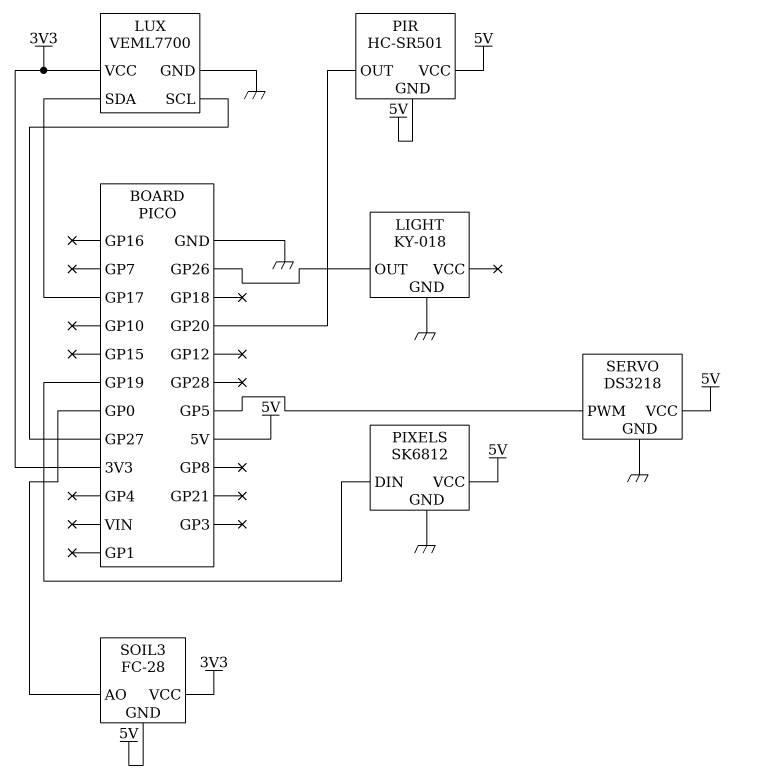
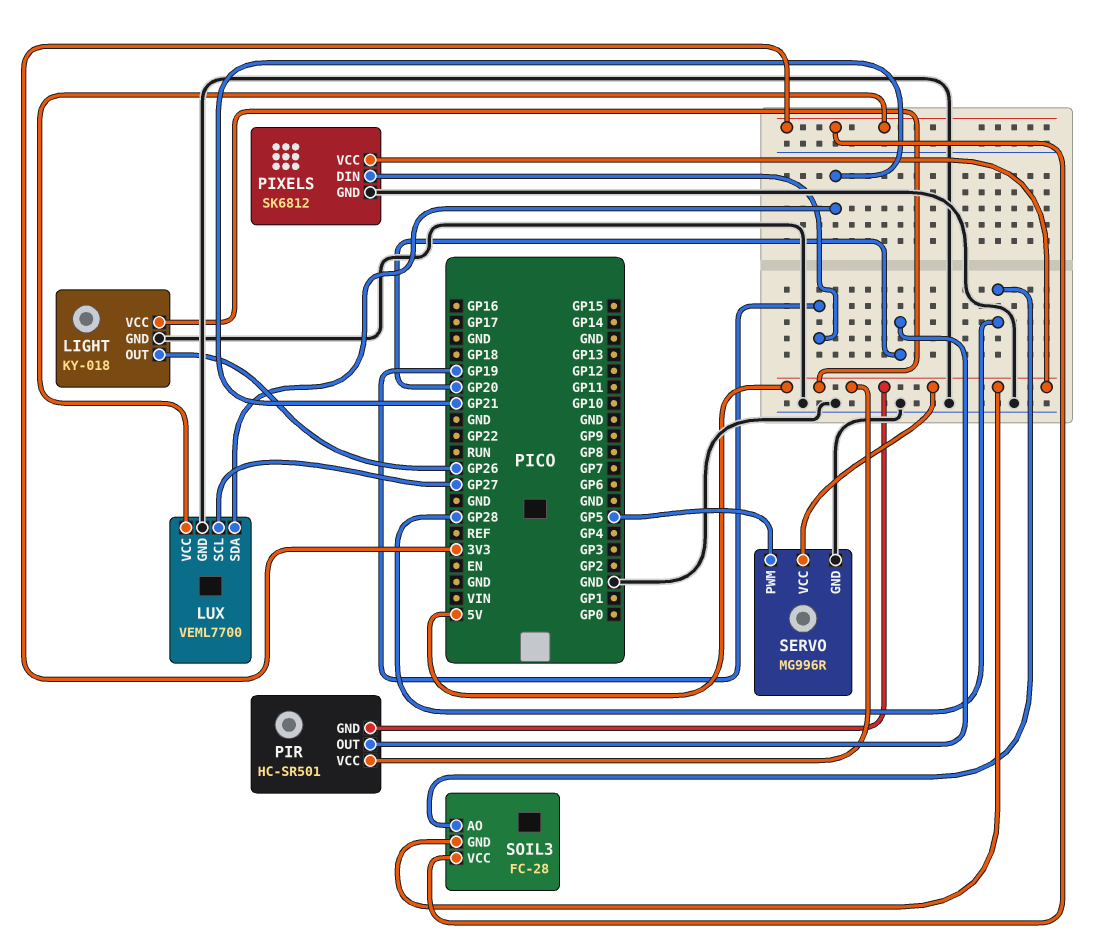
LIGHT pin VCC: none -> 5V
LUX pin SDA: GP17 -> GP21
SERVO: DS3218 -> MG996R
SOIL3 pin AO: GP0 -> GP28

